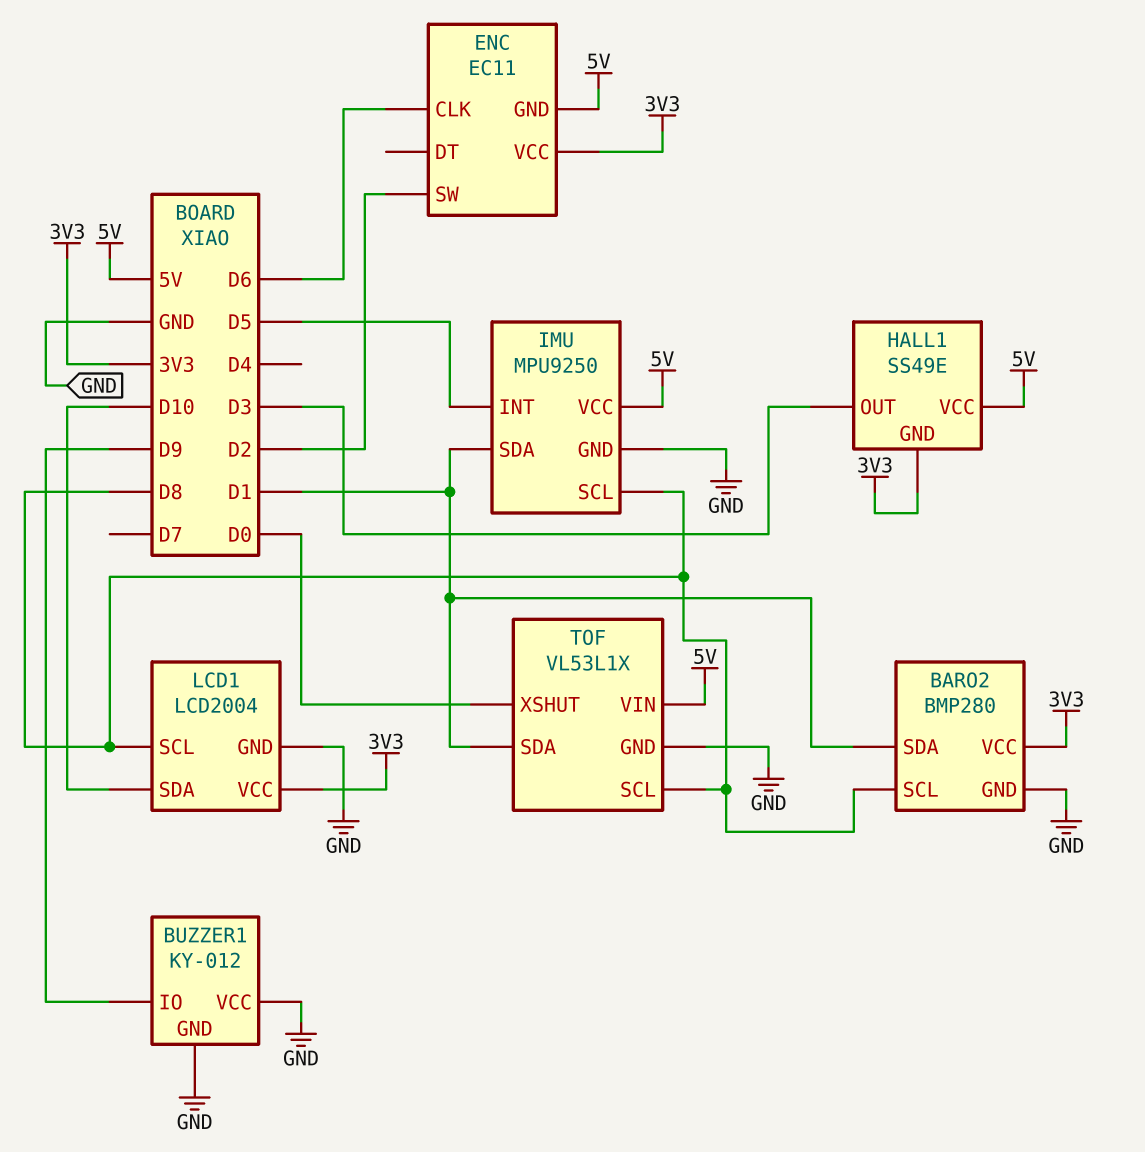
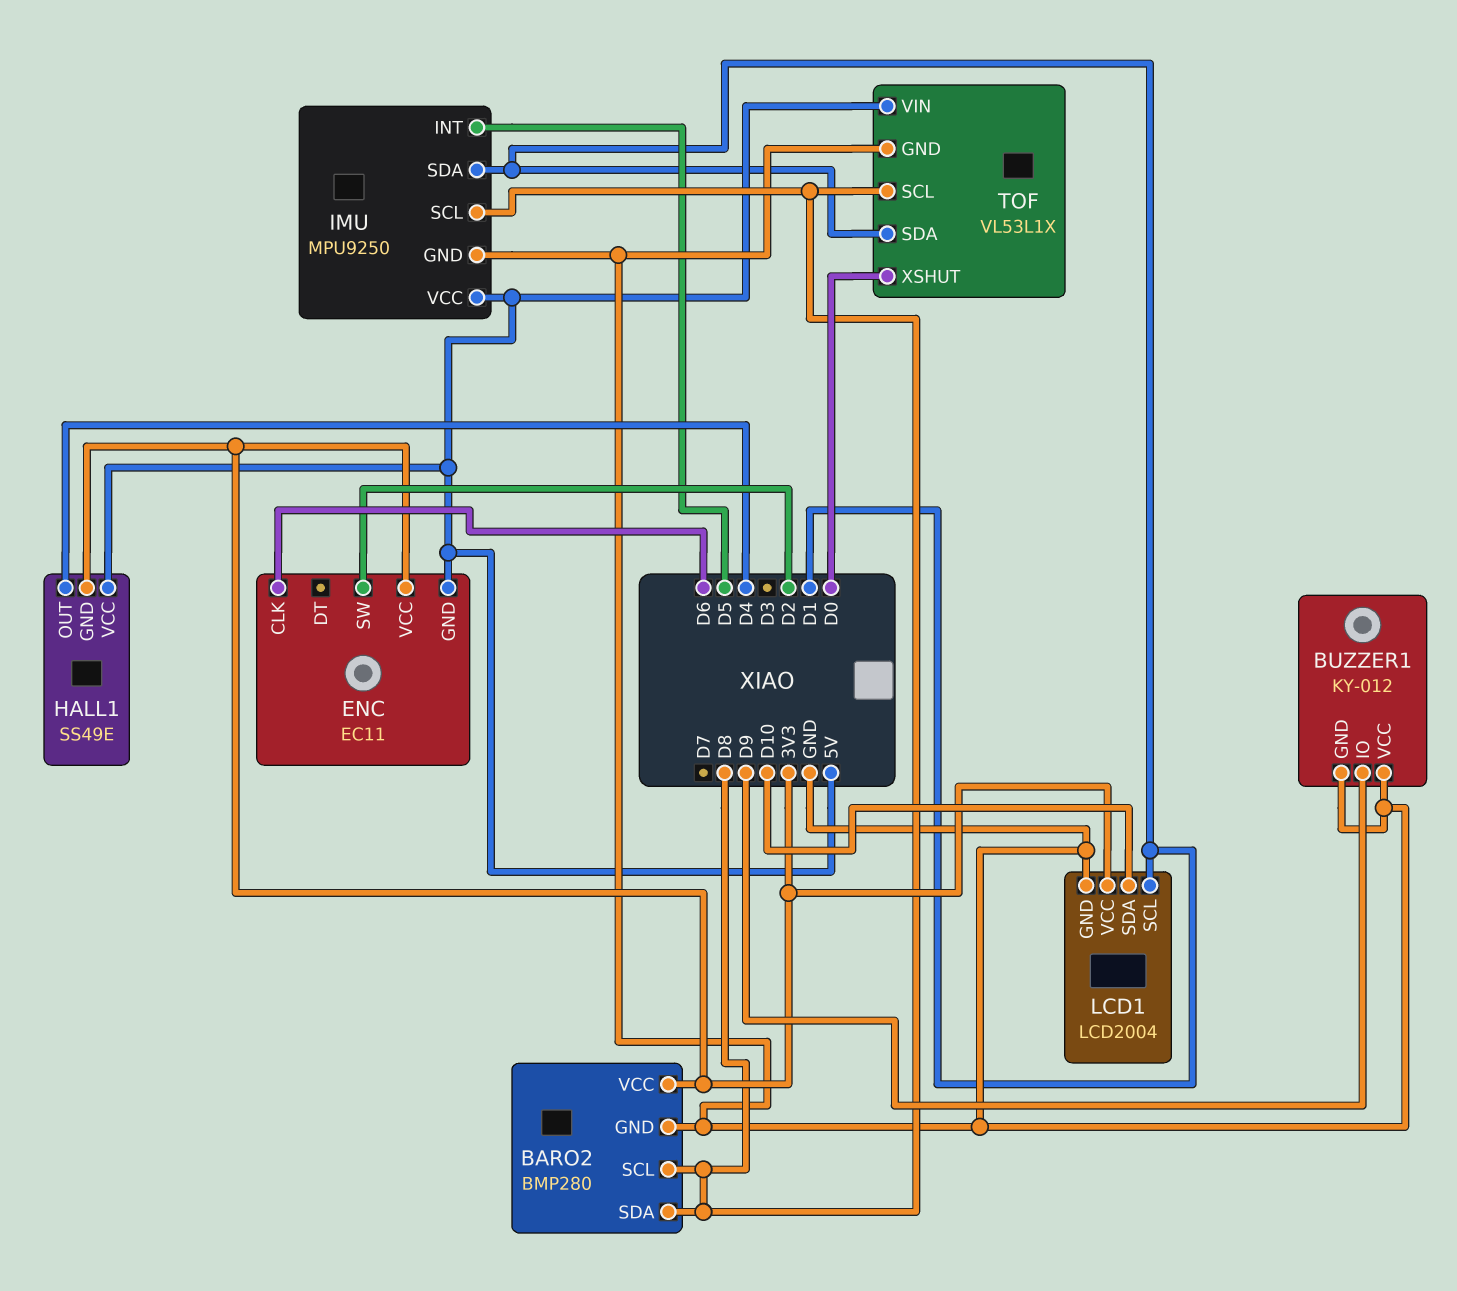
BARO2 pin SDA: D1 -> D8
HALL1 pin OUT: D3 -> D4
LCD1 pin SCL: D8 -> D1

